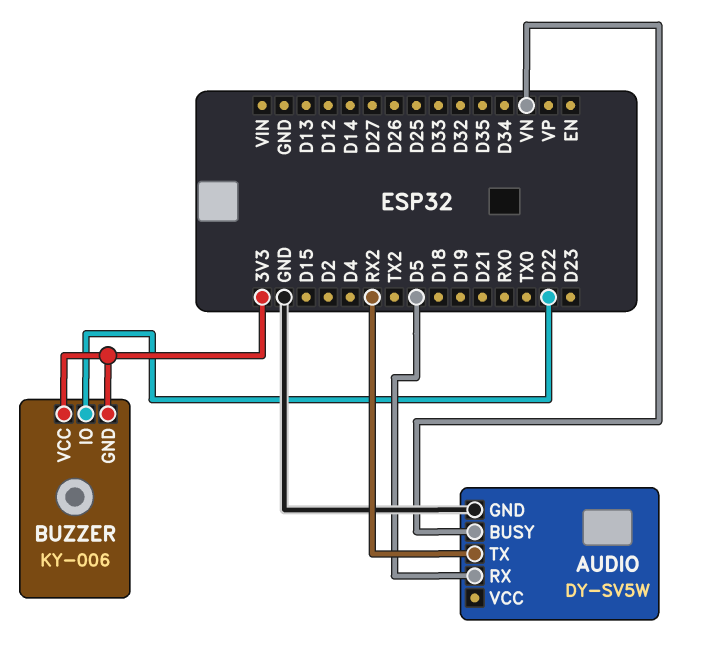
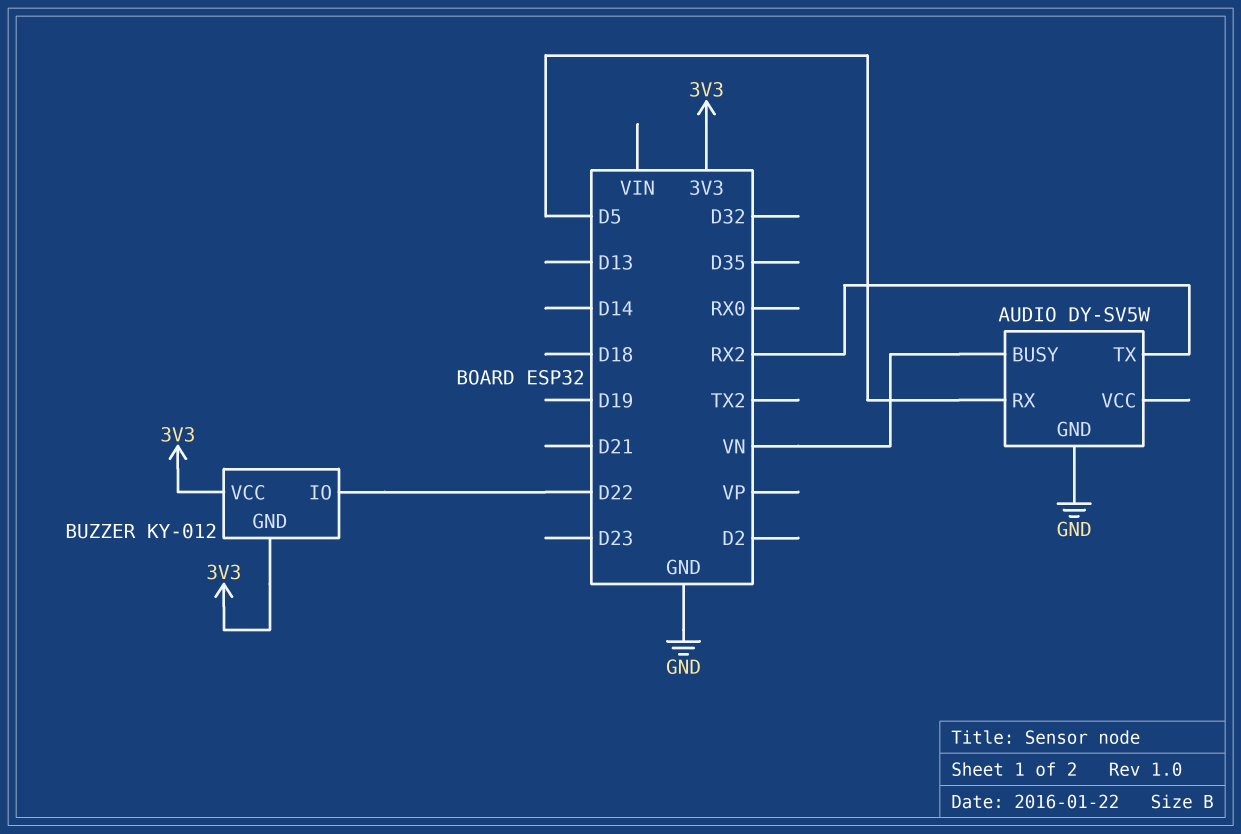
BUZZER: KY-006 -> KY-012

